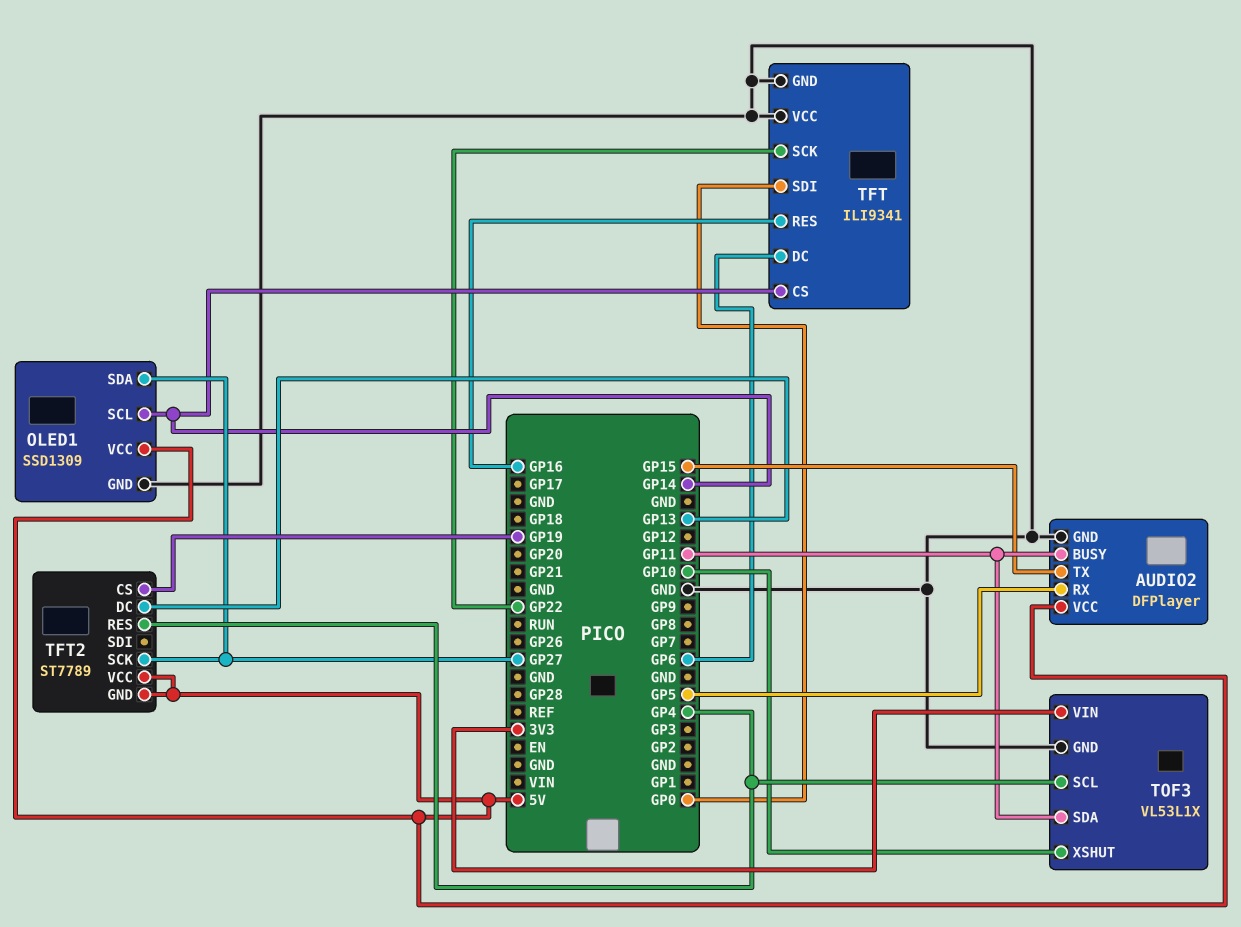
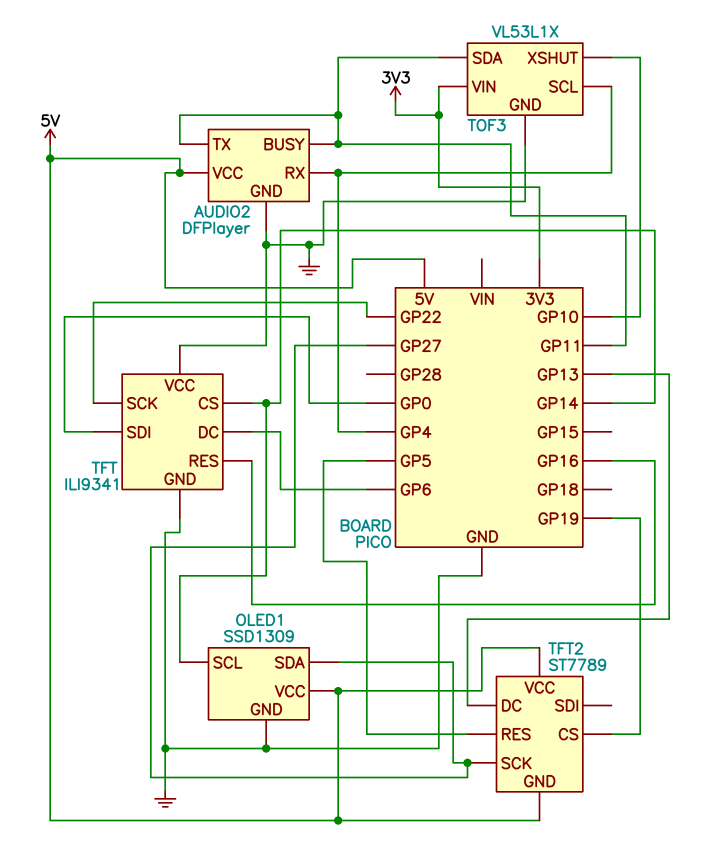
AUDIO2 pin RX: GP5 -> GP4
AUDIO2 pin TX: GP15 -> GP11
TFT2 pin RES: GP4 -> GP5

